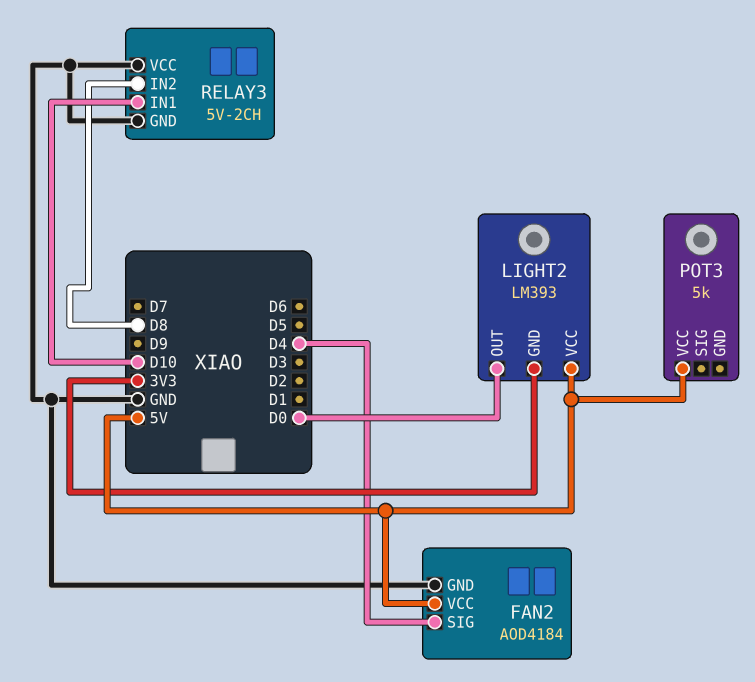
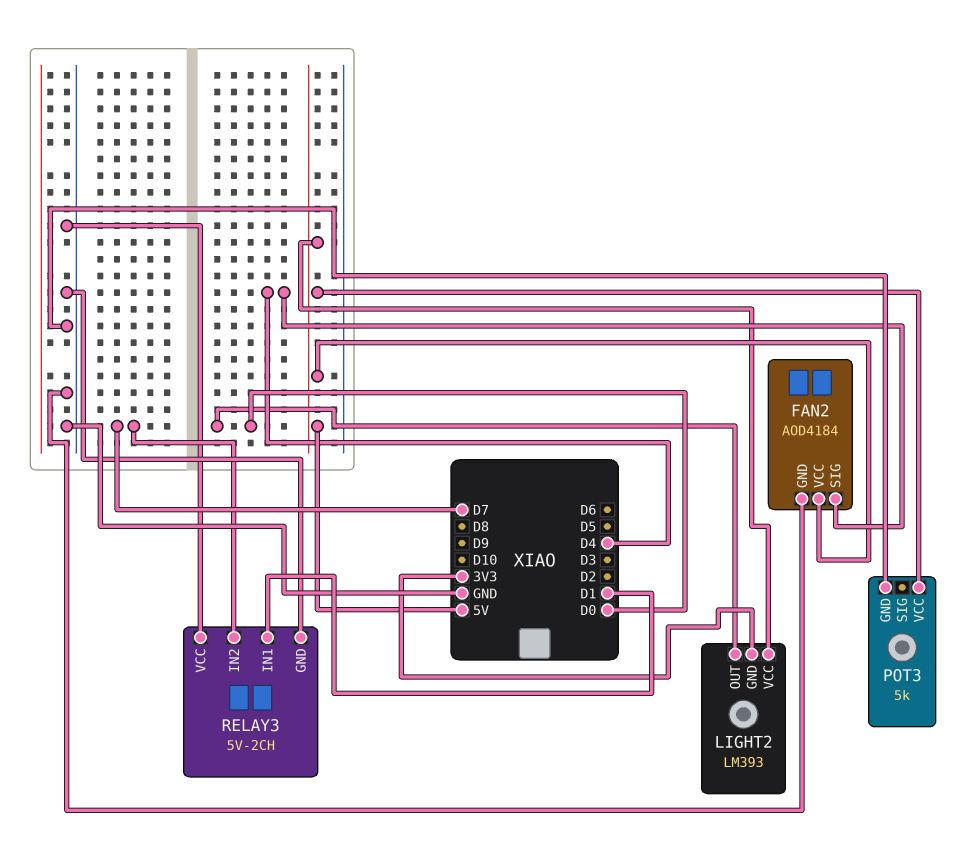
POT3 pin GND: none -> GND
RELAY3 pin IN1: D10 -> D1
RELAY3 pin IN2: D8 -> D7

